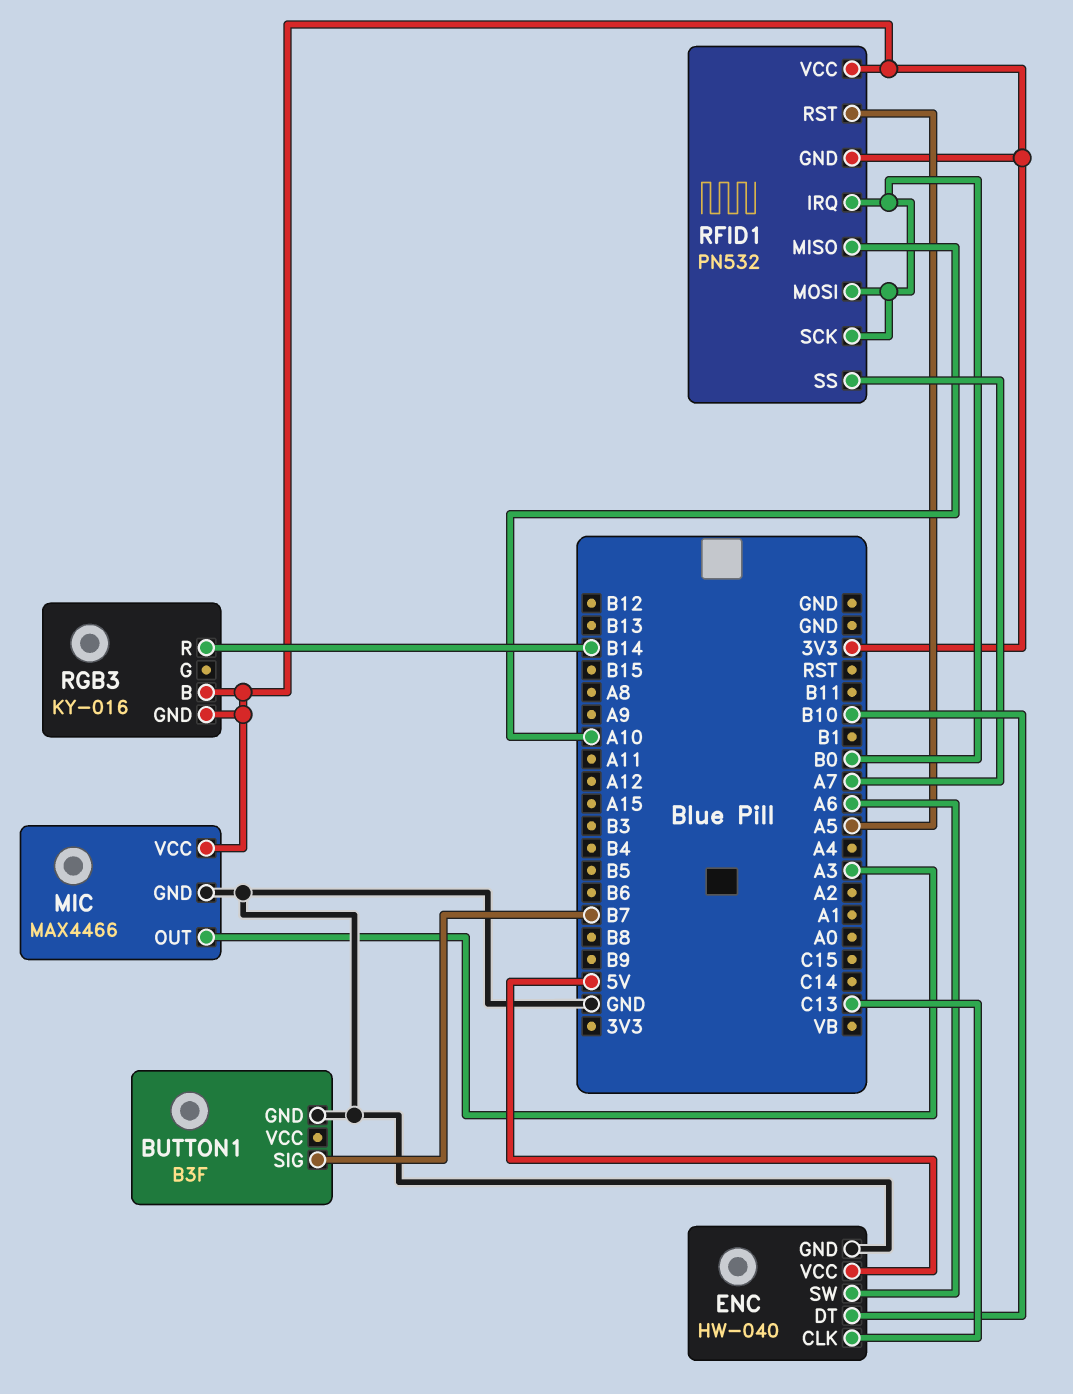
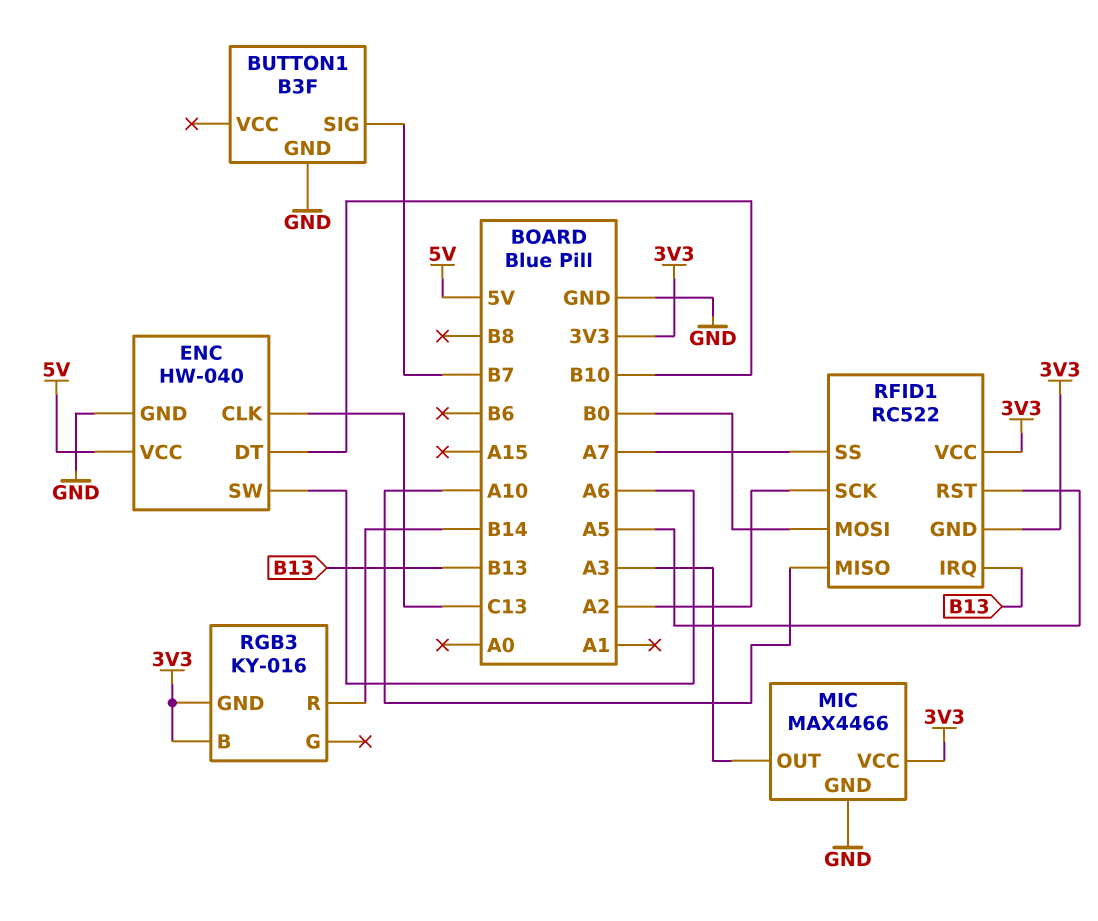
RFID1: PN532 -> RC522
RFID1 pin IRQ: B0 -> B13
RFID1 pin SCK: B0 -> A2

